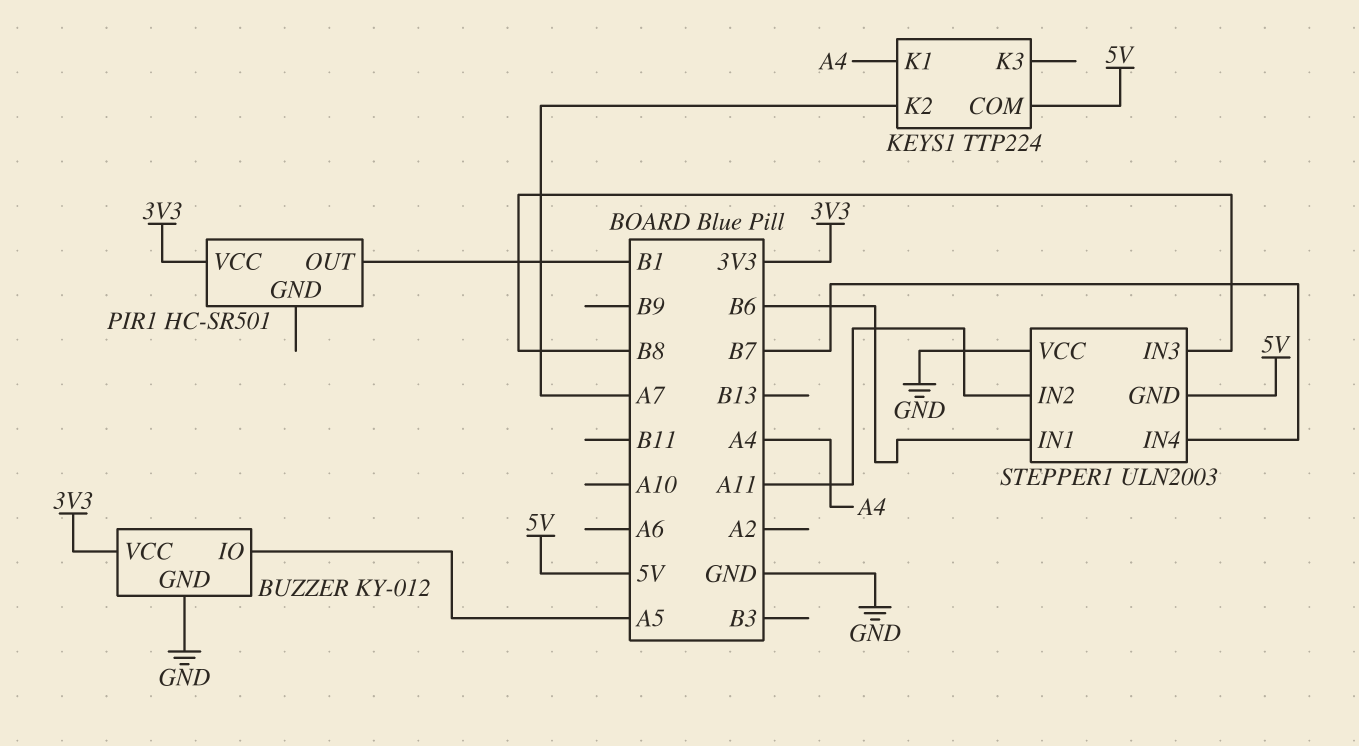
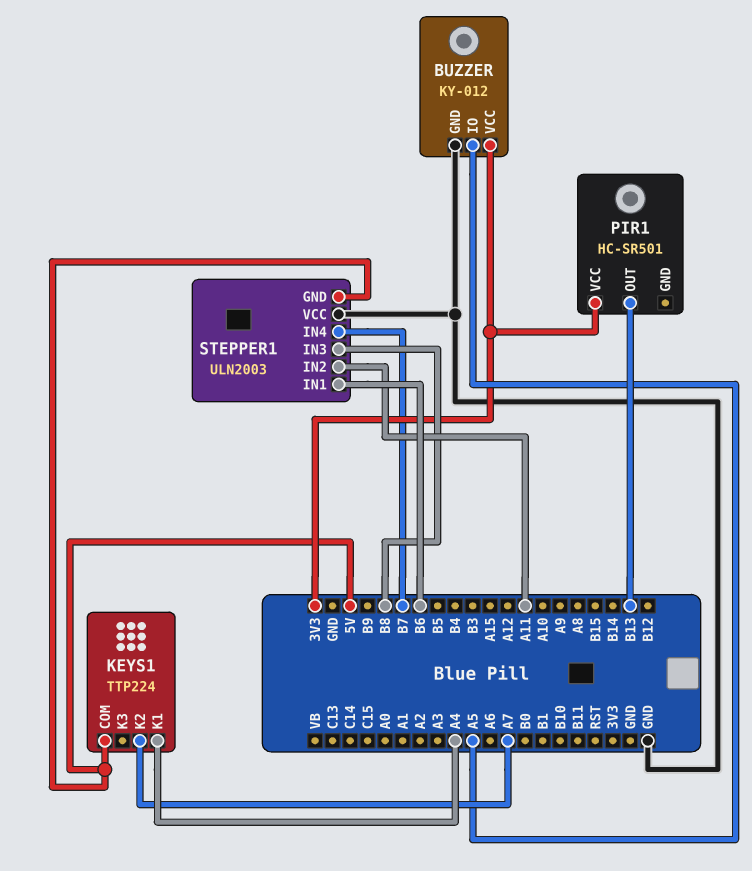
PIR1 pin OUT: B1 -> B13

